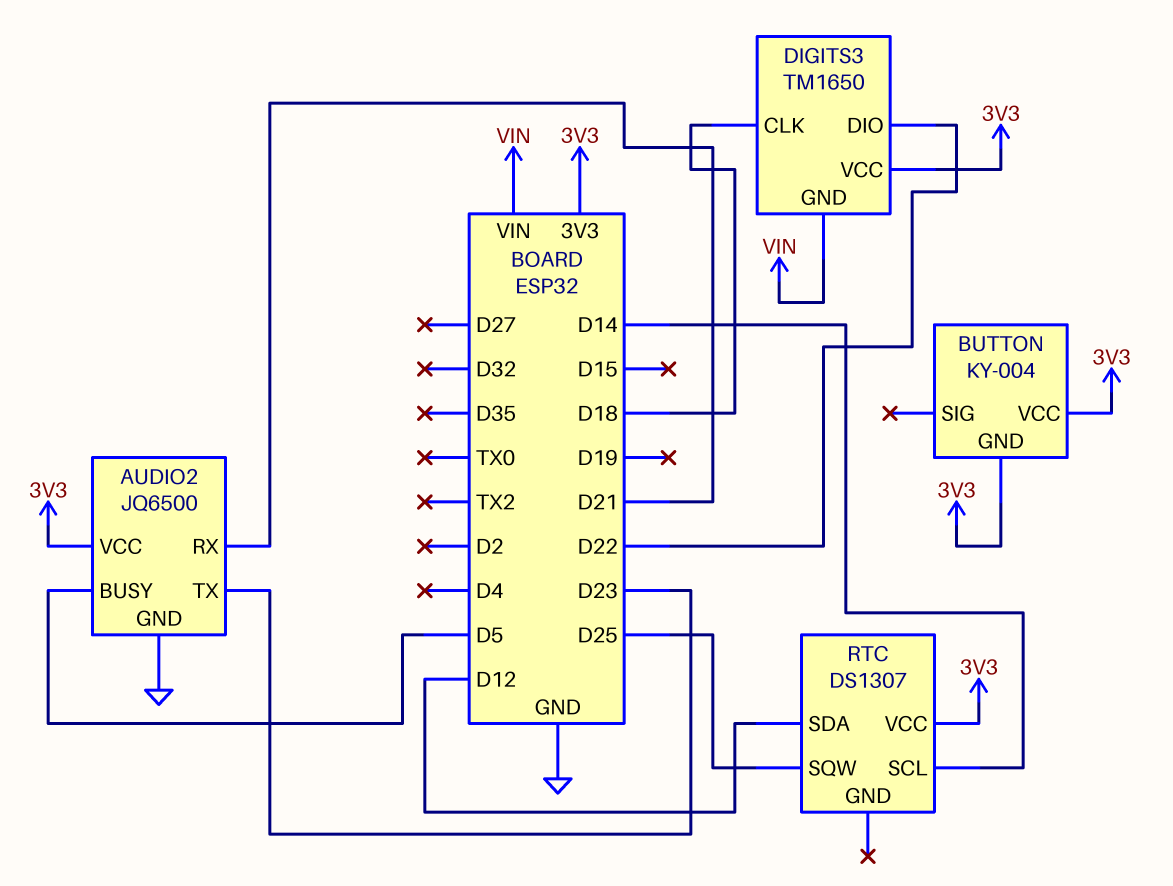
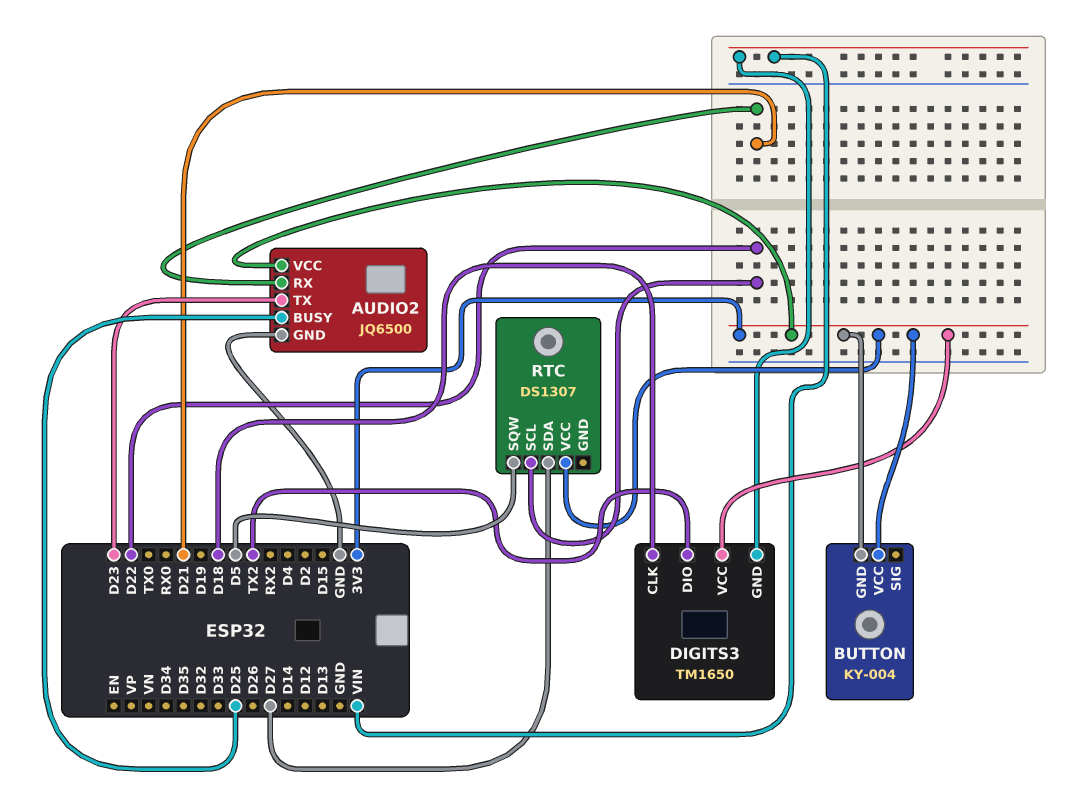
AUDIO2 pin BUSY: D5 -> D25
DIGITS3 pin DIO: D22 -> TX2
RTC pin SCL: D14 -> D22
RTC pin SDA: D12 -> D27
RTC pin SQW: D25 -> D5

